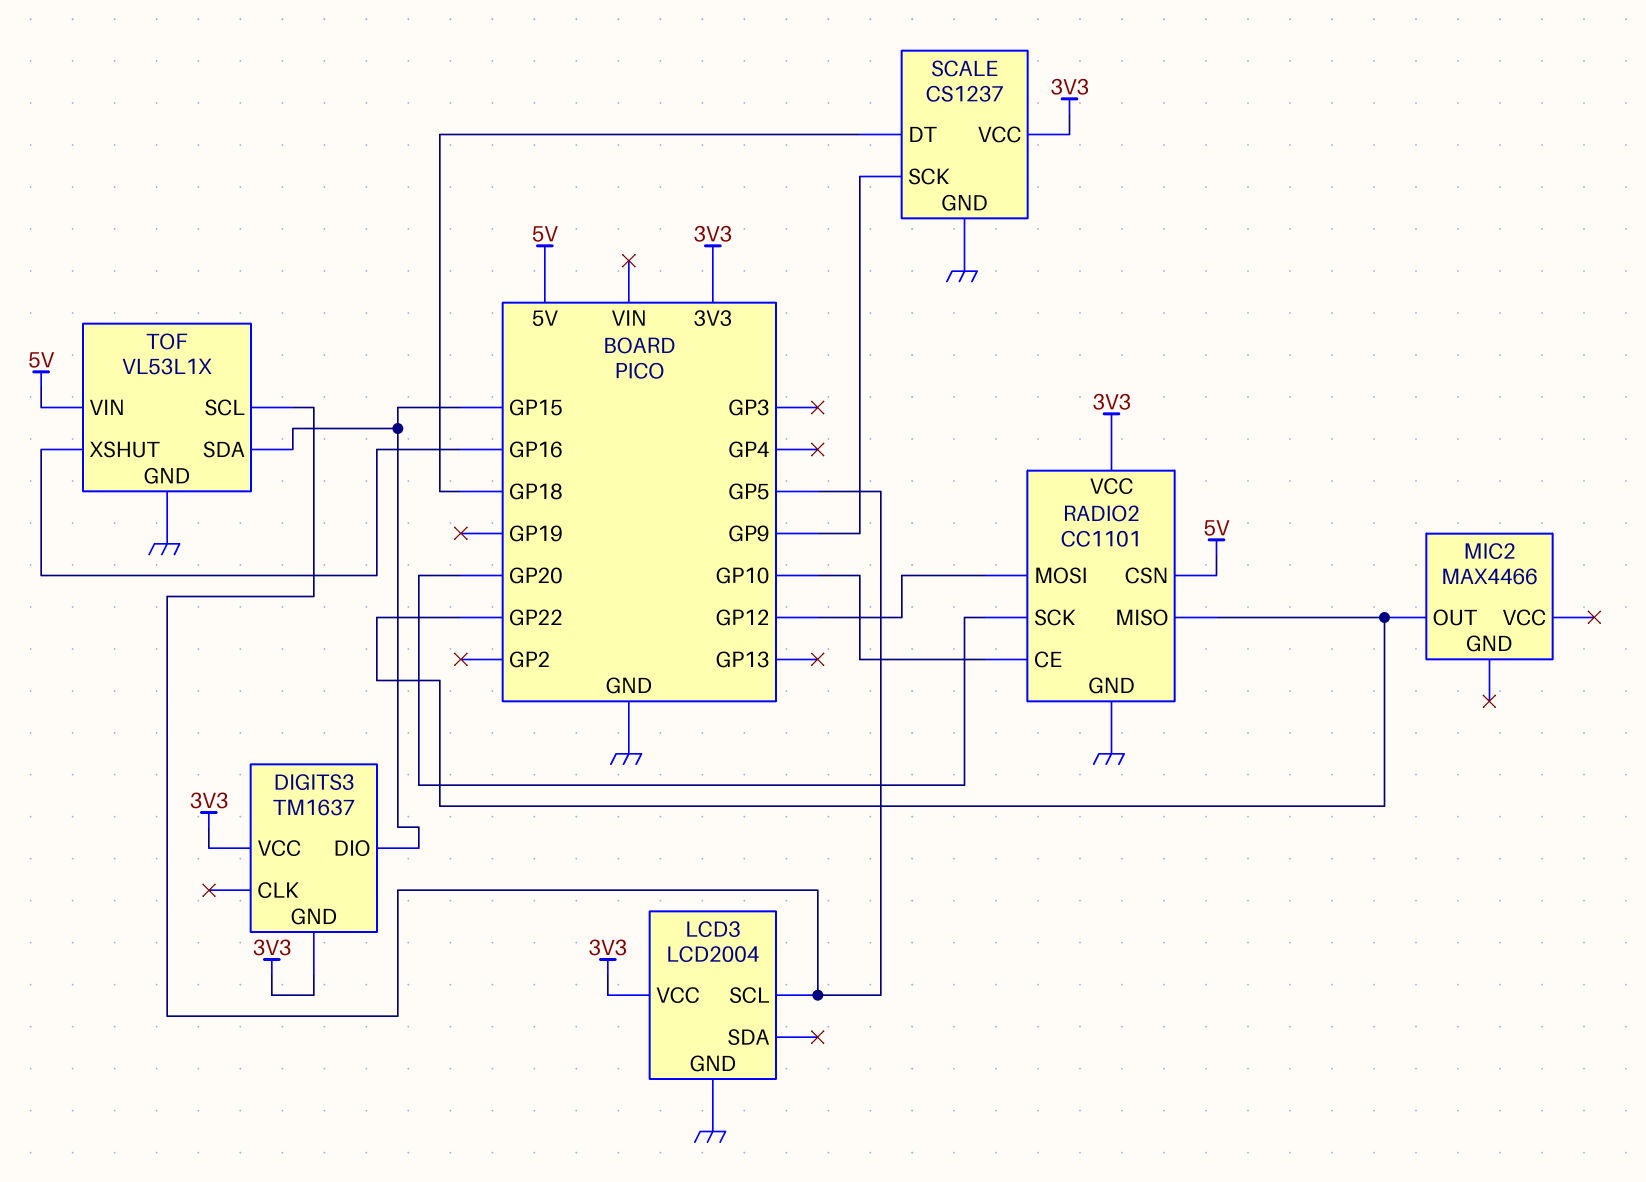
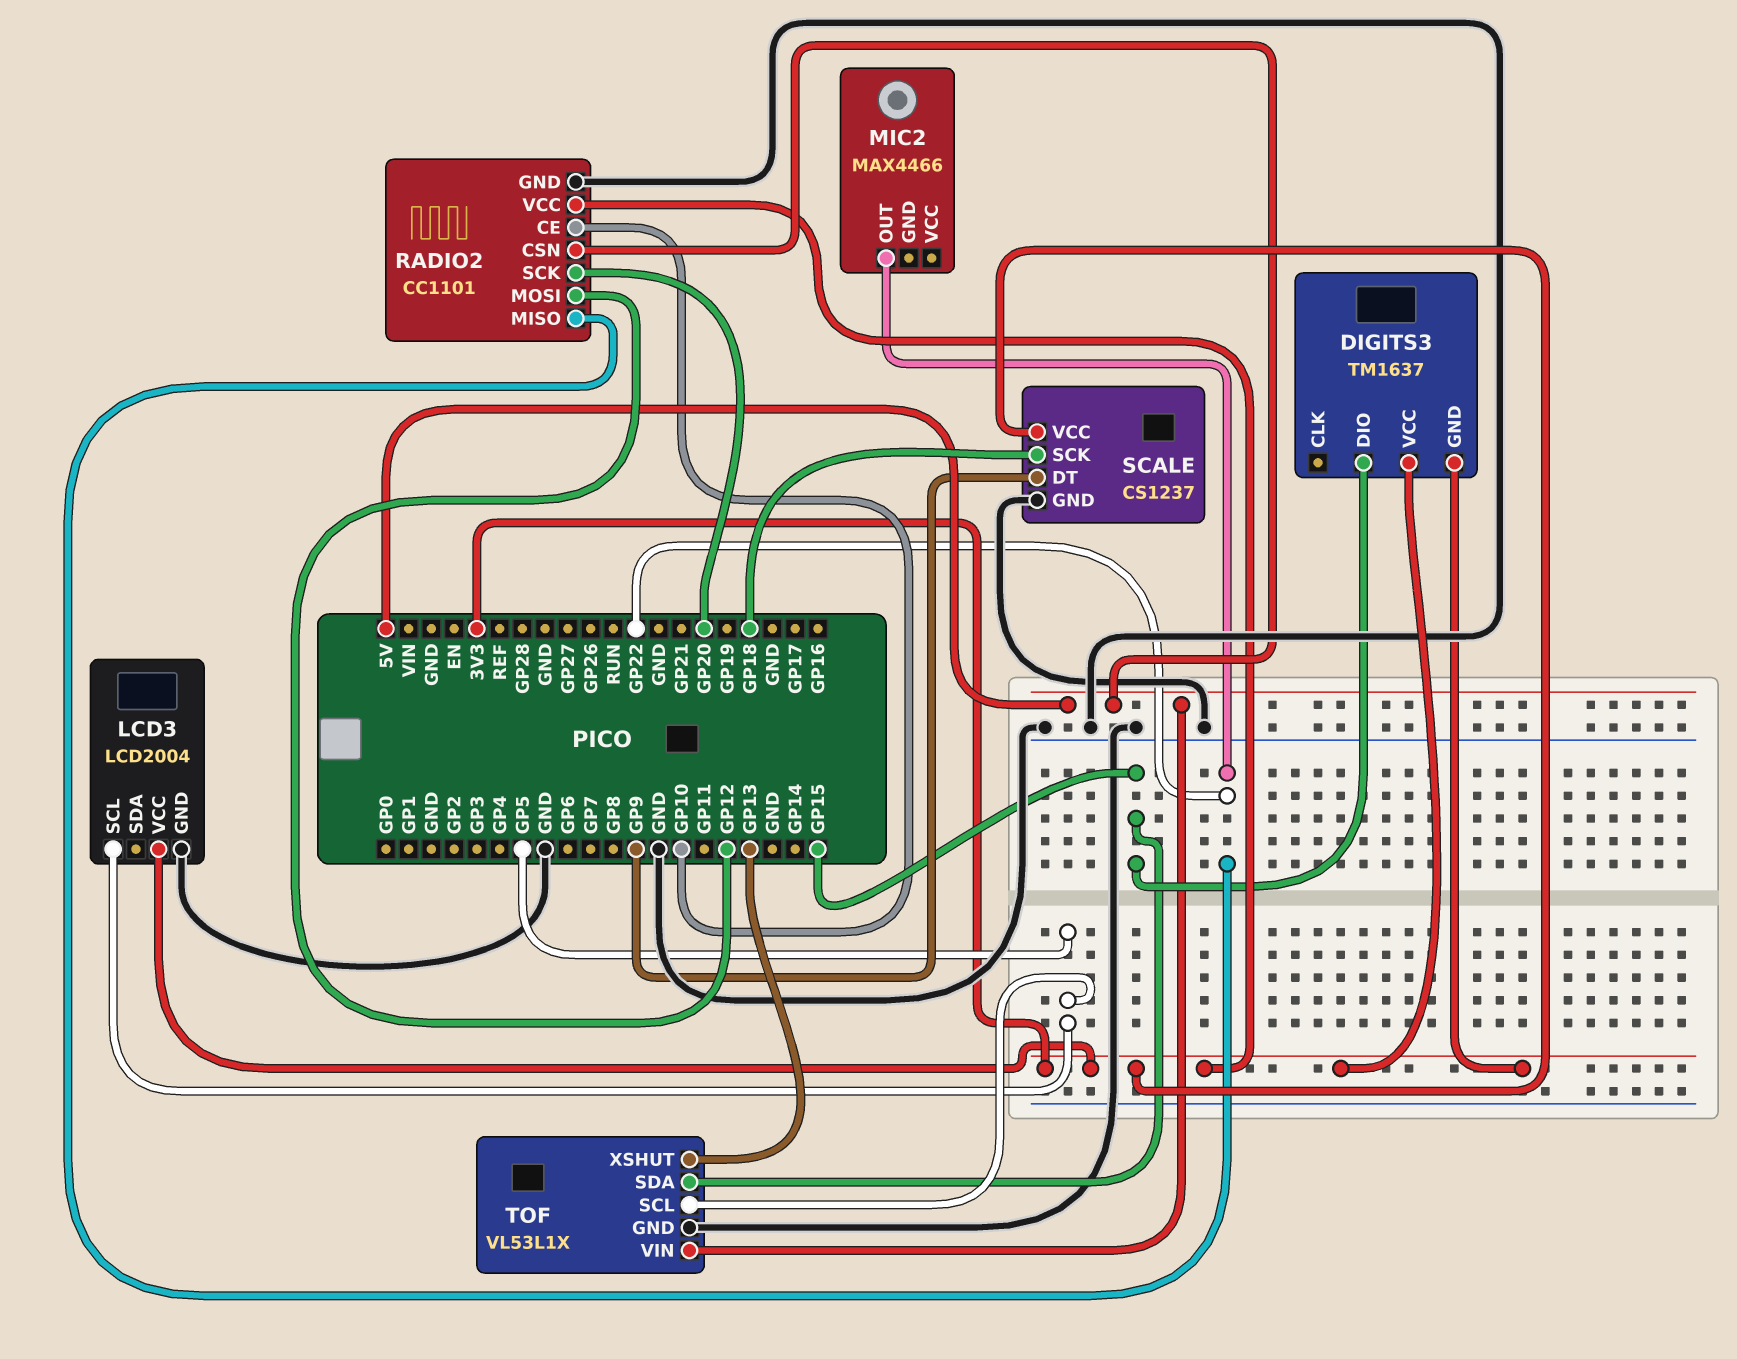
SCALE pin DT: GP18 -> GP9
SCALE pin SCK: GP9 -> GP18
TOF pin XSHUT: GP16 -> GP13

